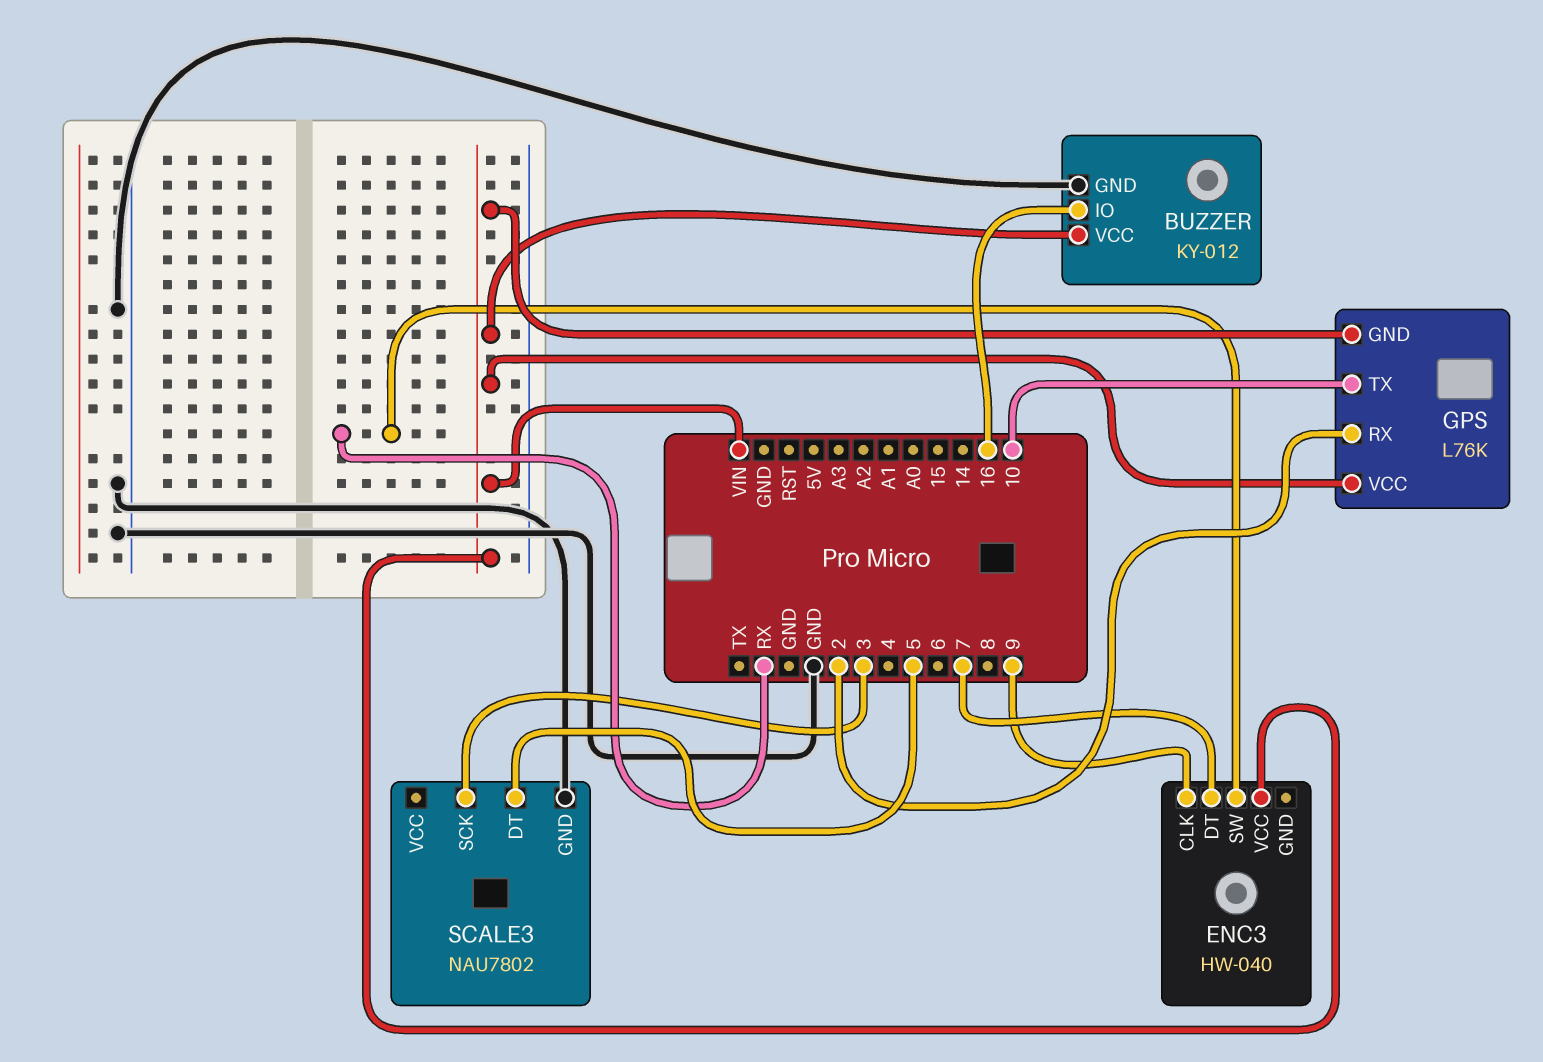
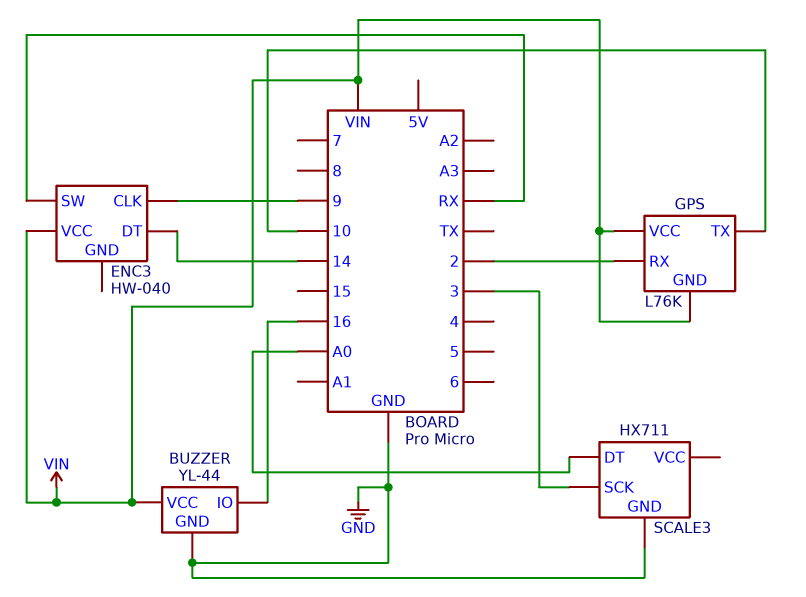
BUZZER: KY-012 -> YL-44
ENC3 pin DT: 7 -> 14
SCALE3: NAU7802 -> HX711
SCALE3 pin DT: 5 -> A0

